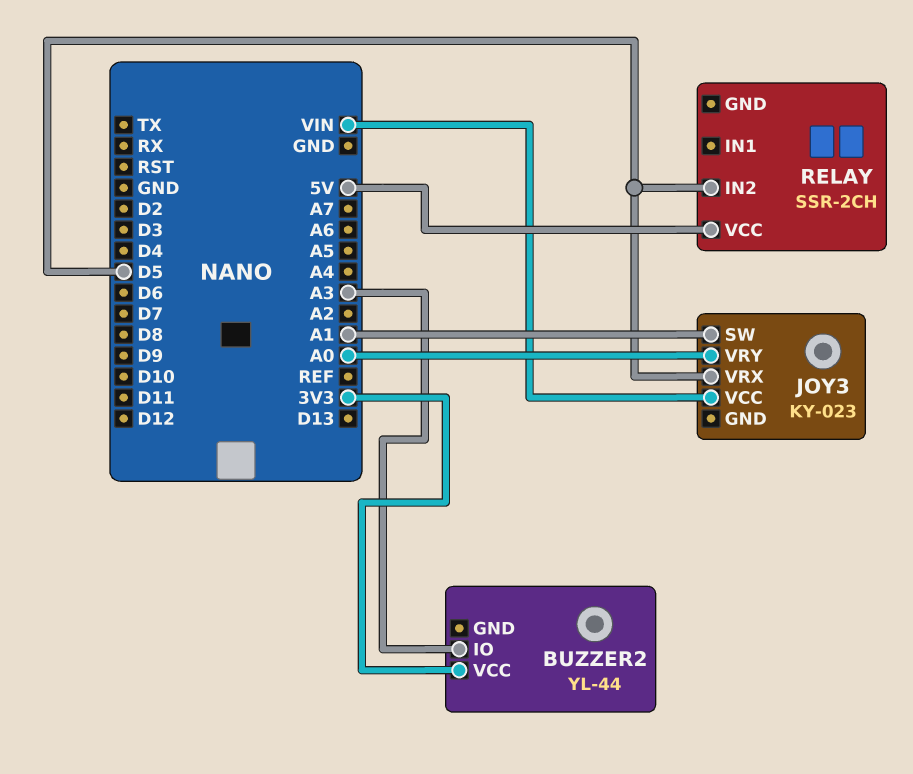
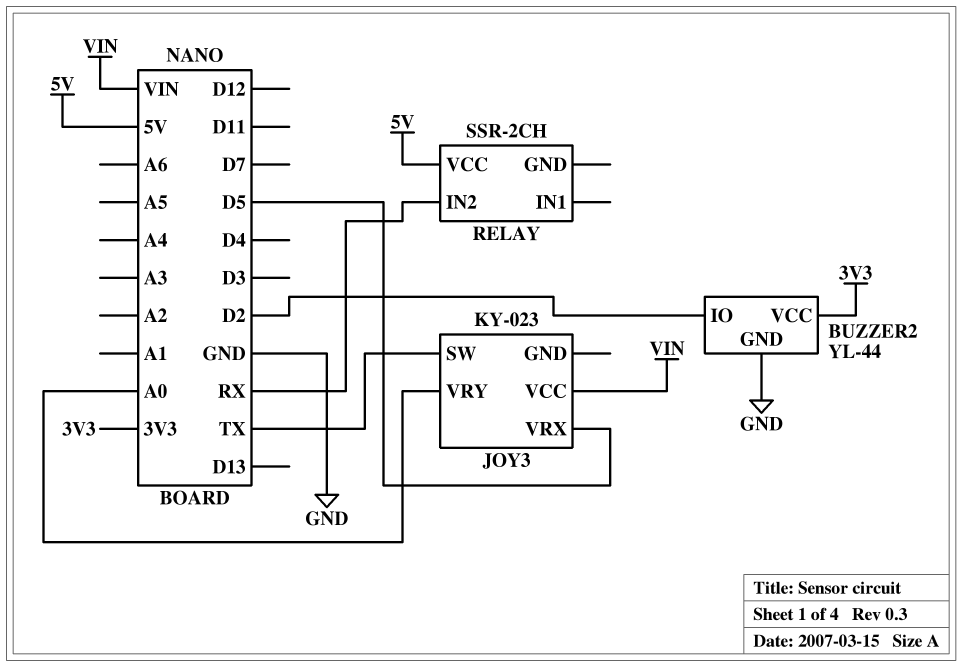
BUZZER2 pin GND: none -> GND
BUZZER2 pin IO: A3 -> D2
JOY3 pin SW: A1 -> TX
RELAY pin IN2: D5 -> RX

